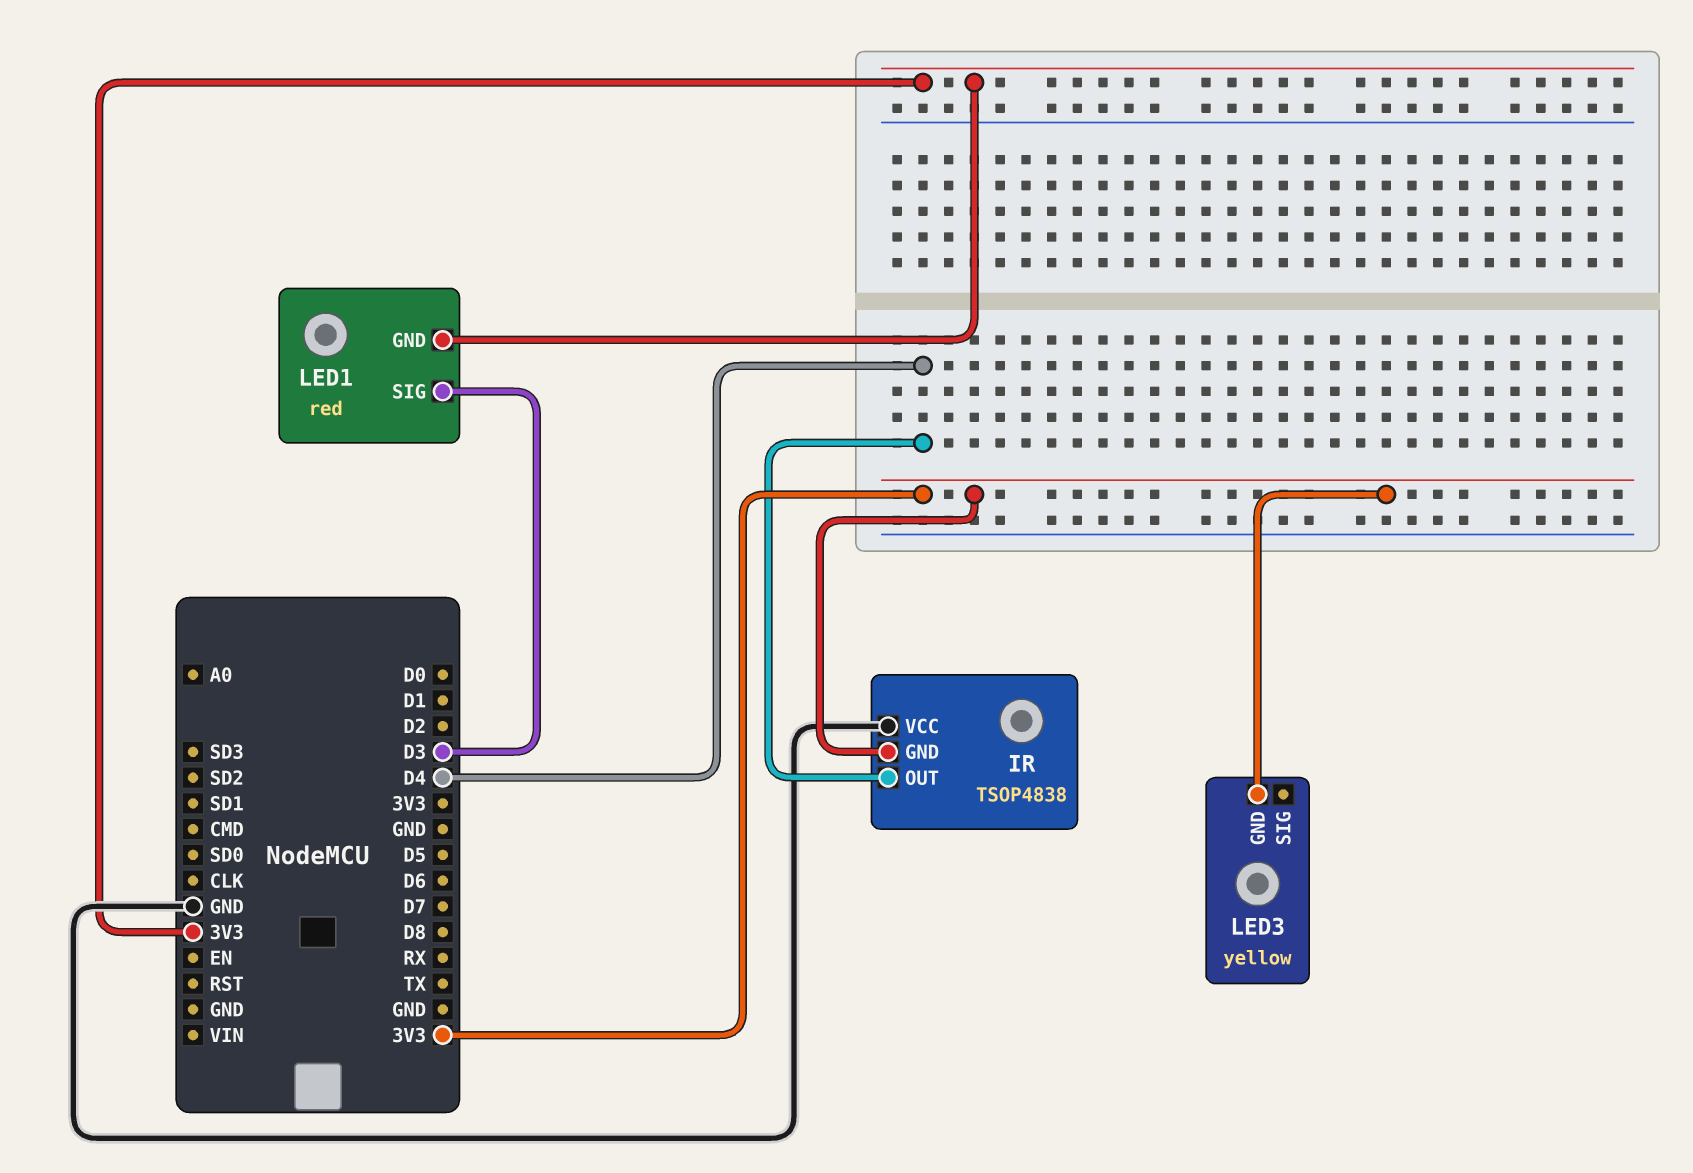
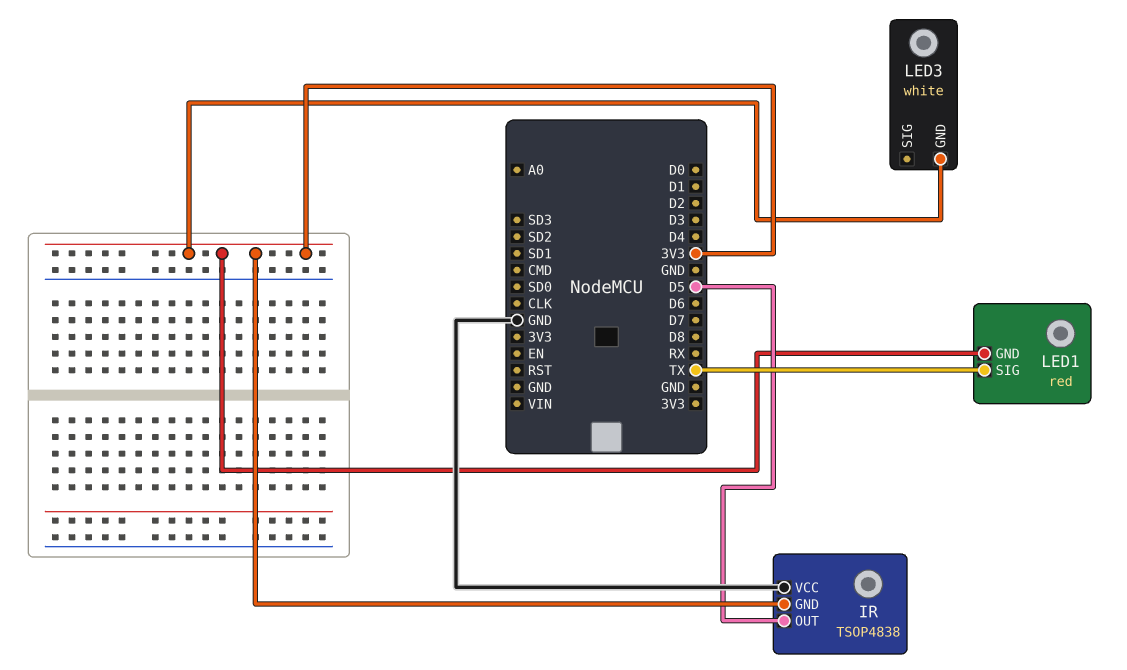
IR pin OUT: D4 -> D5
LED1 pin SIG: D3 -> TX
LED3: yellow -> white

